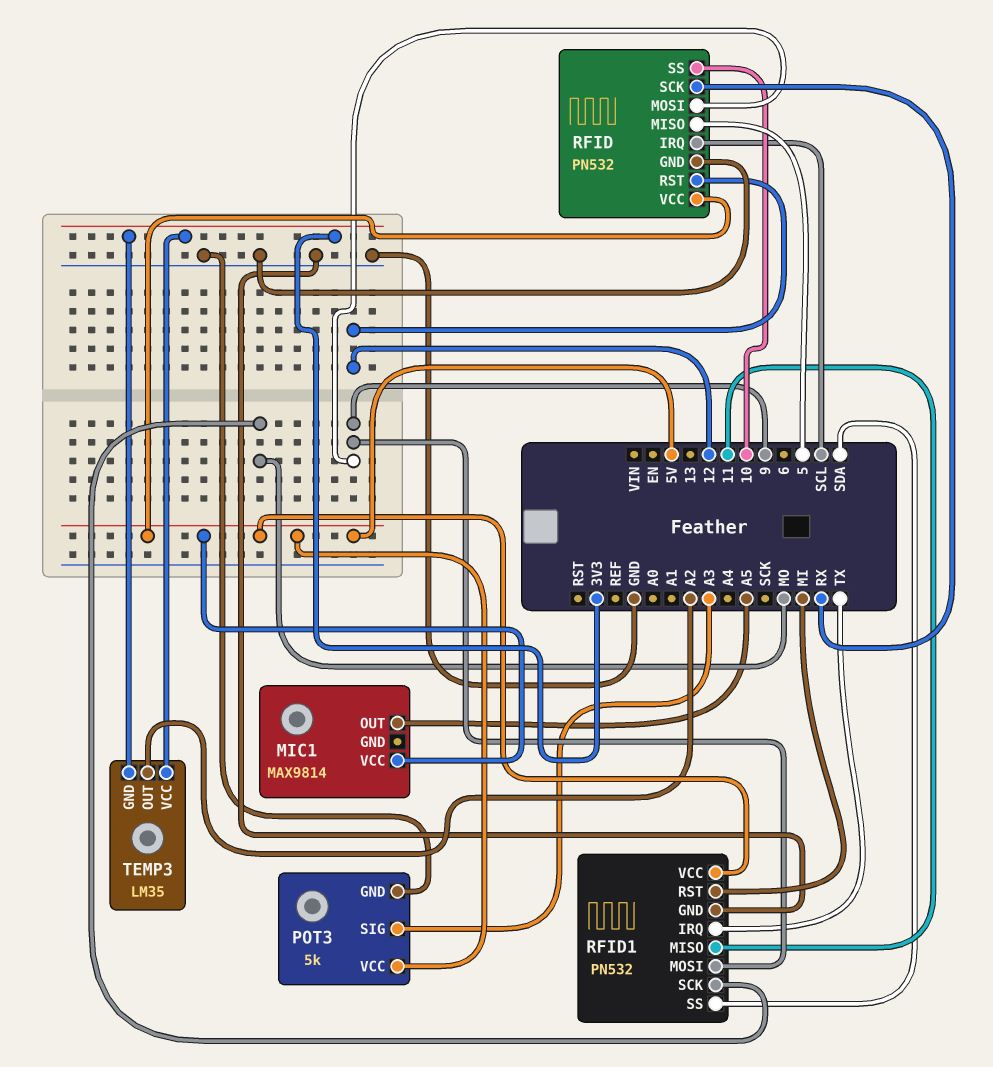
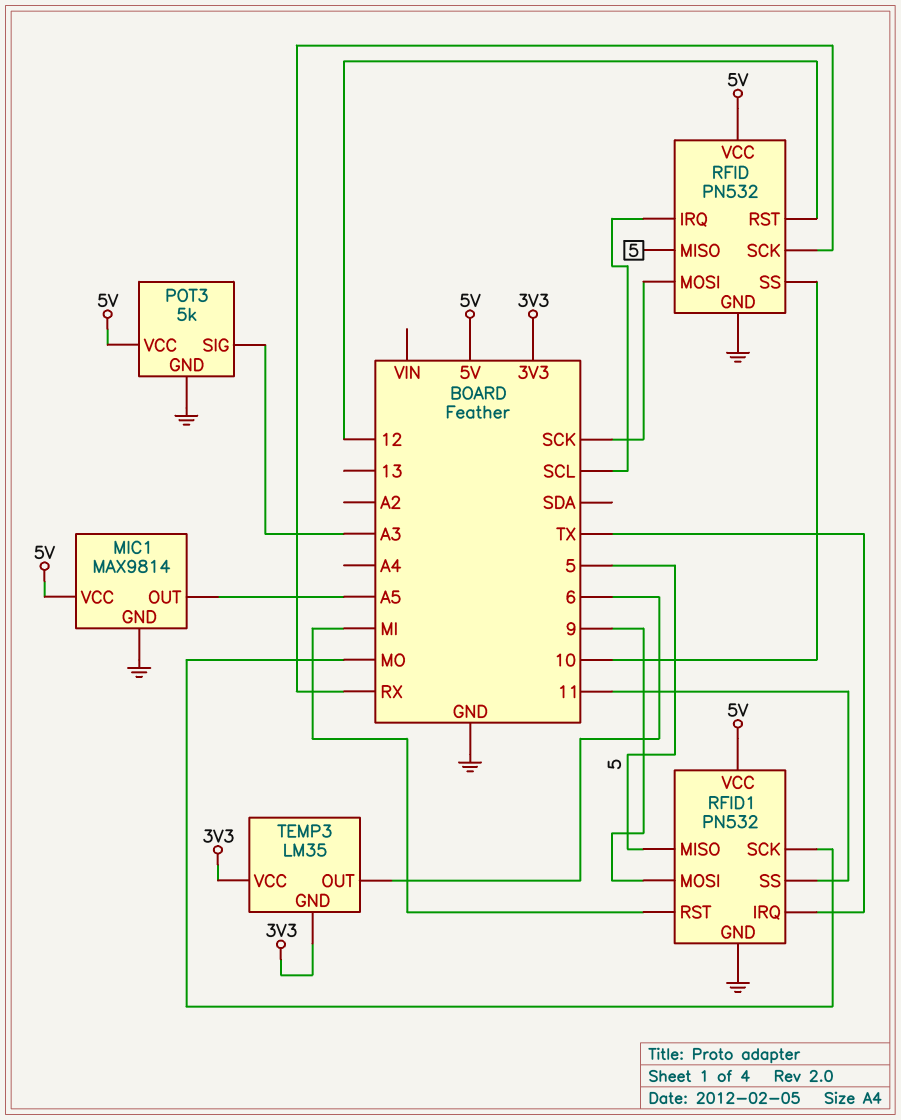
MIC1 pin GND: none -> GND
RFID pin MOSI: 9 -> SCK
RFID1 pin MISO: 11 -> 5
RFID1 pin SS: SDA -> 11
TEMP3 pin OUT: A2 -> 6

